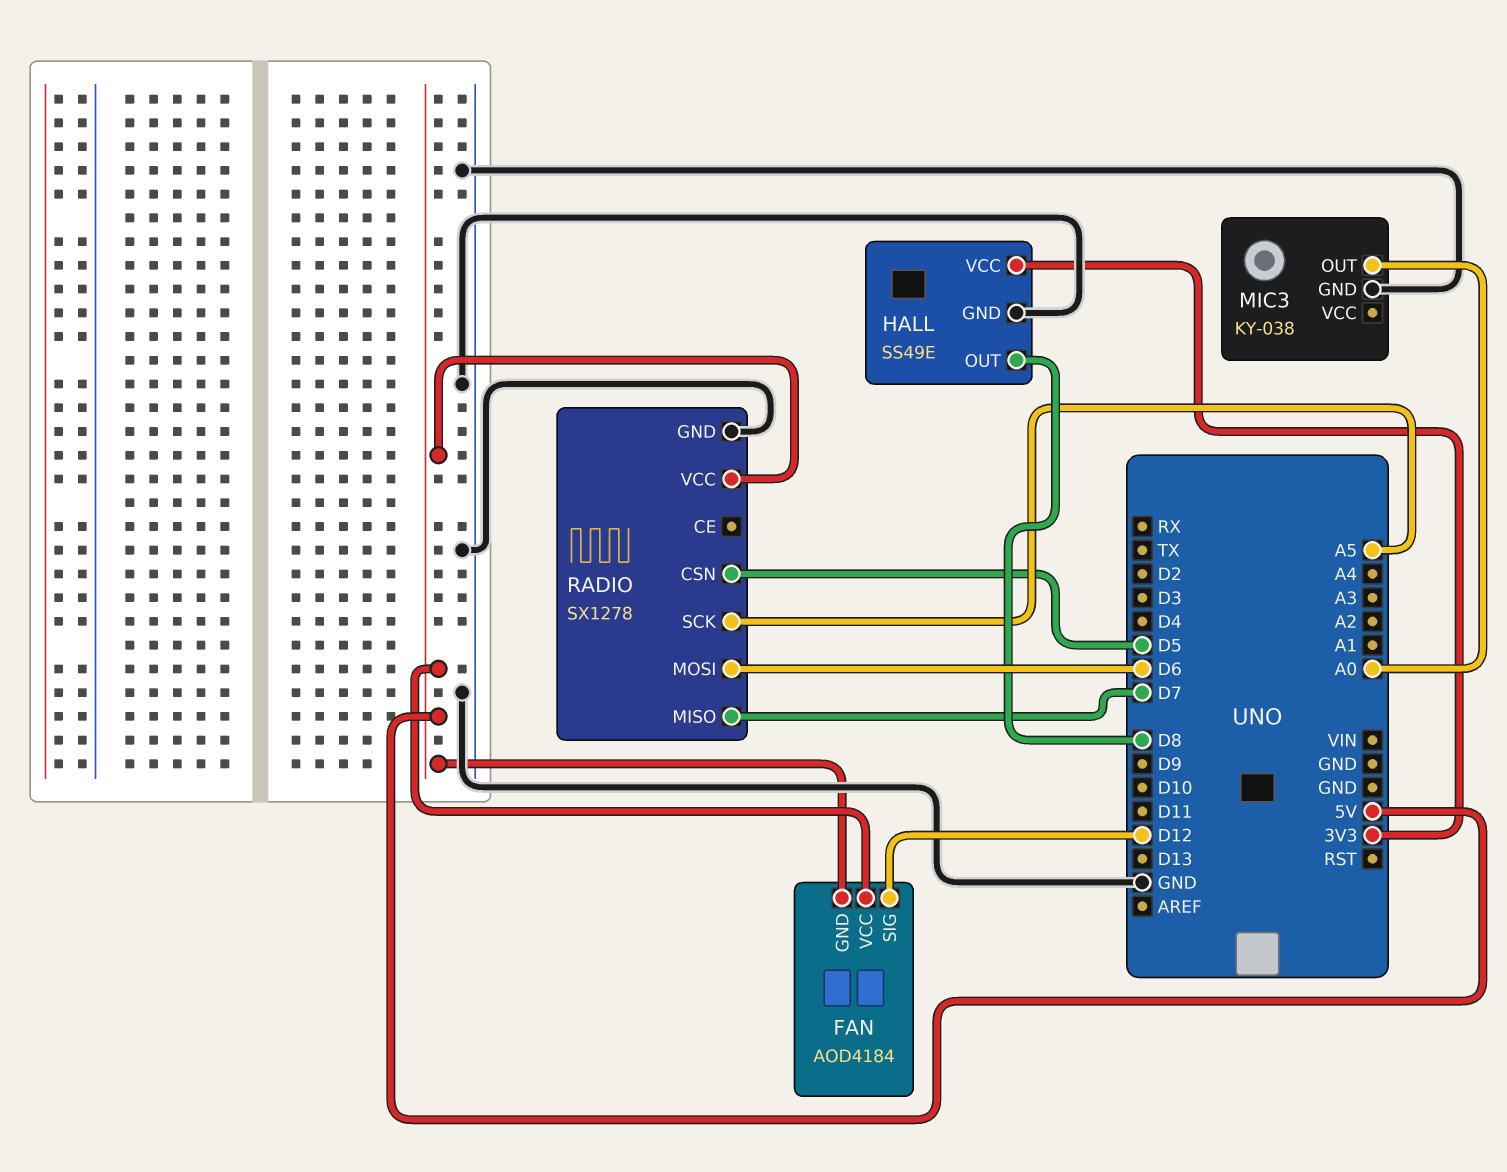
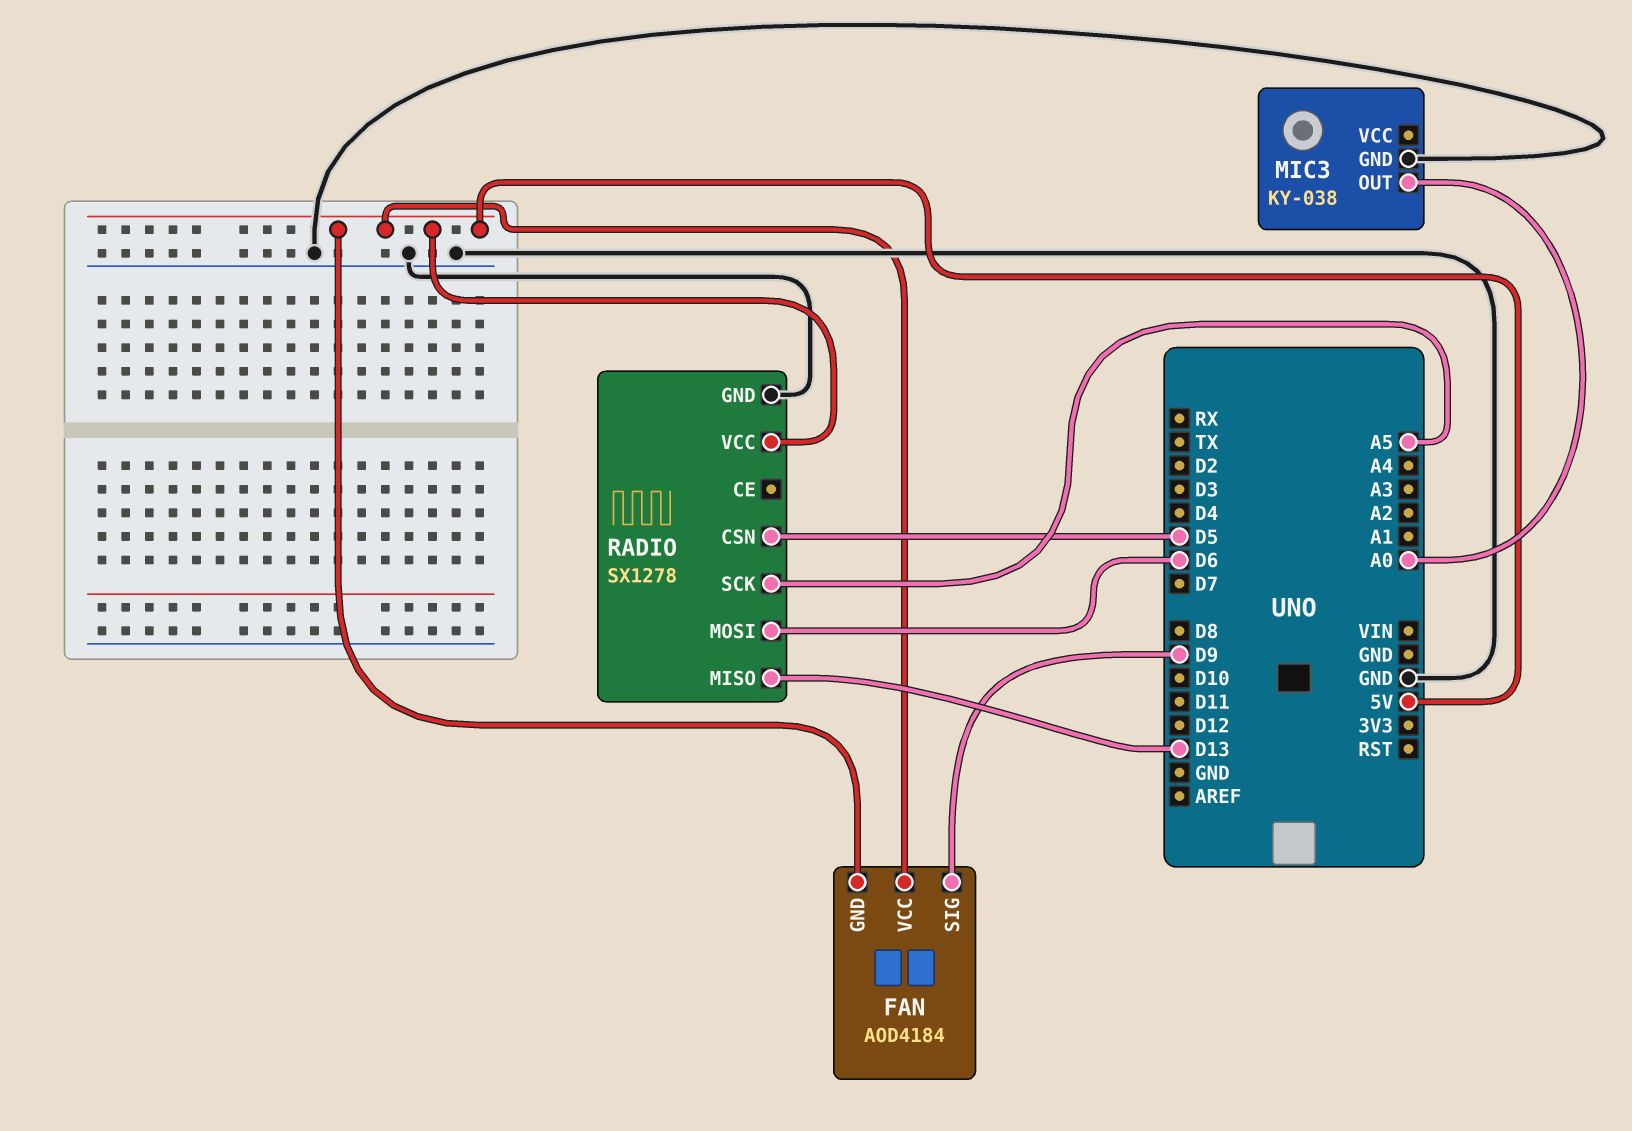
FAN pin SIG: D12 -> D9
HALL: SS49E -> none
HALL pin GND: GND -> none
HALL pin OUT: D8 -> none
HALL pin VCC: 3V3 -> none
RADIO pin MISO: D7 -> D13

